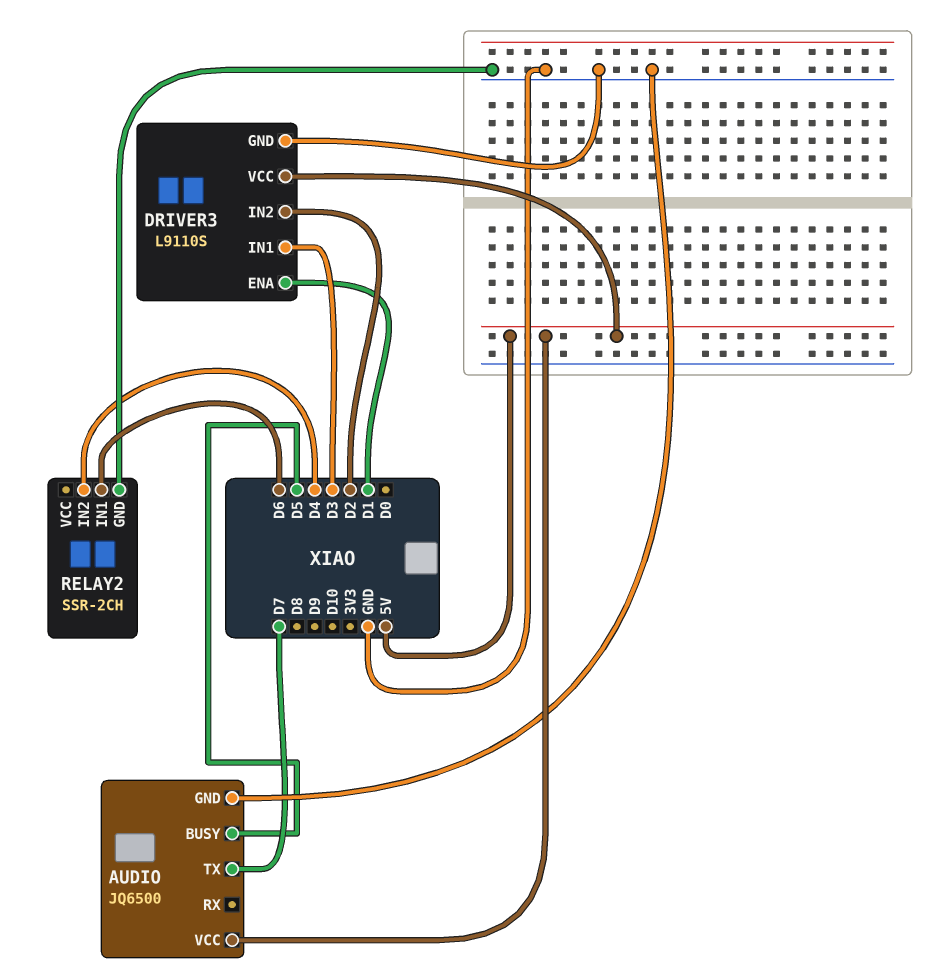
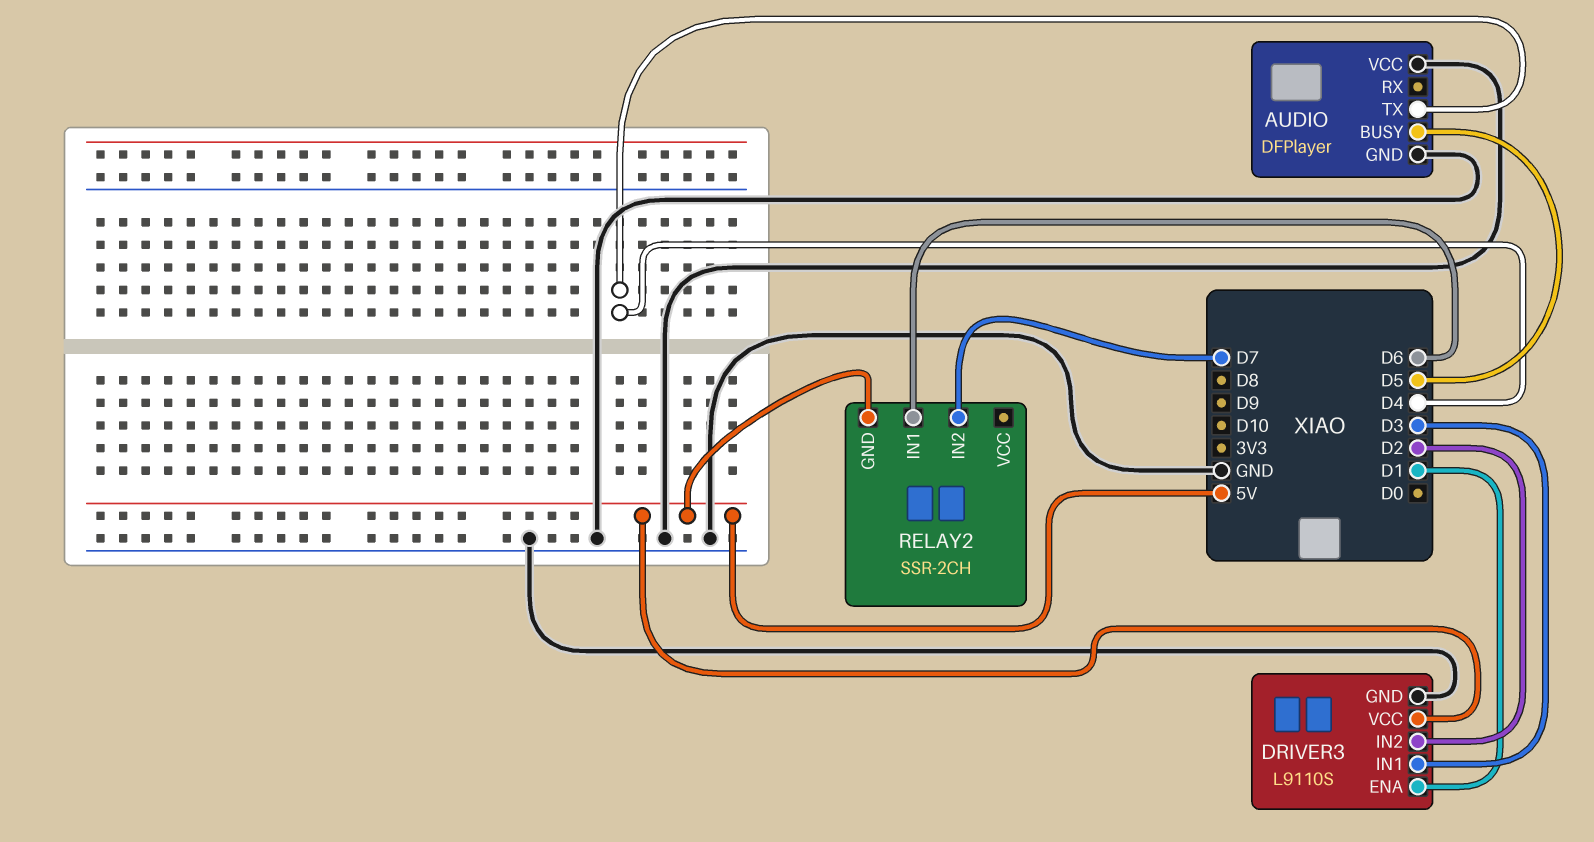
AUDIO: JQ6500 -> DFPlayer
AUDIO pin TX: D7 -> D4
AUDIO pin VCC: 5V -> GND
RELAY2 pin GND: GND -> 5V
RELAY2 pin IN2: D4 -> D7

